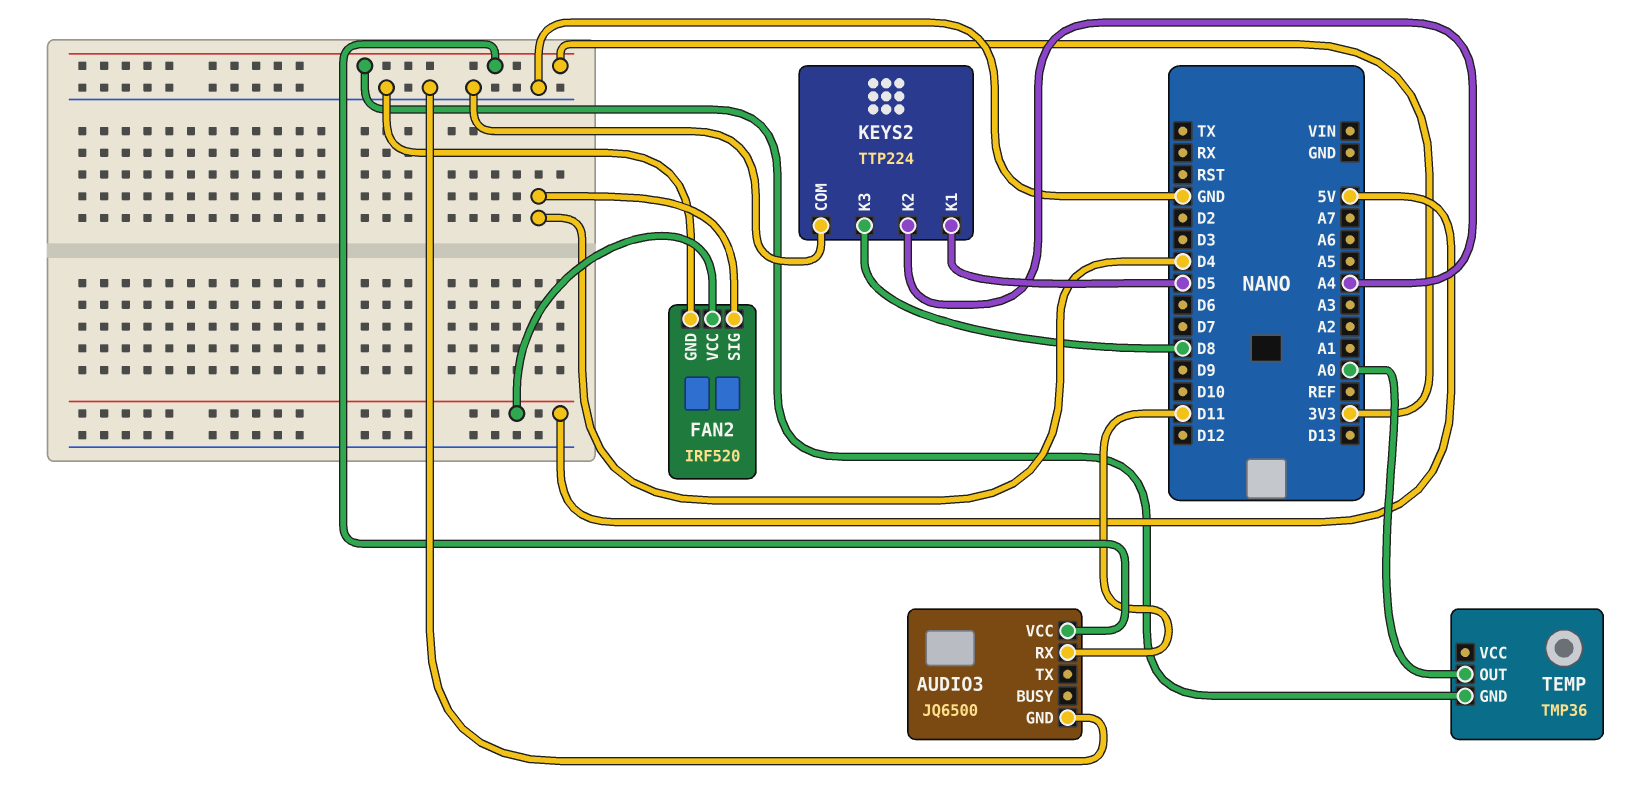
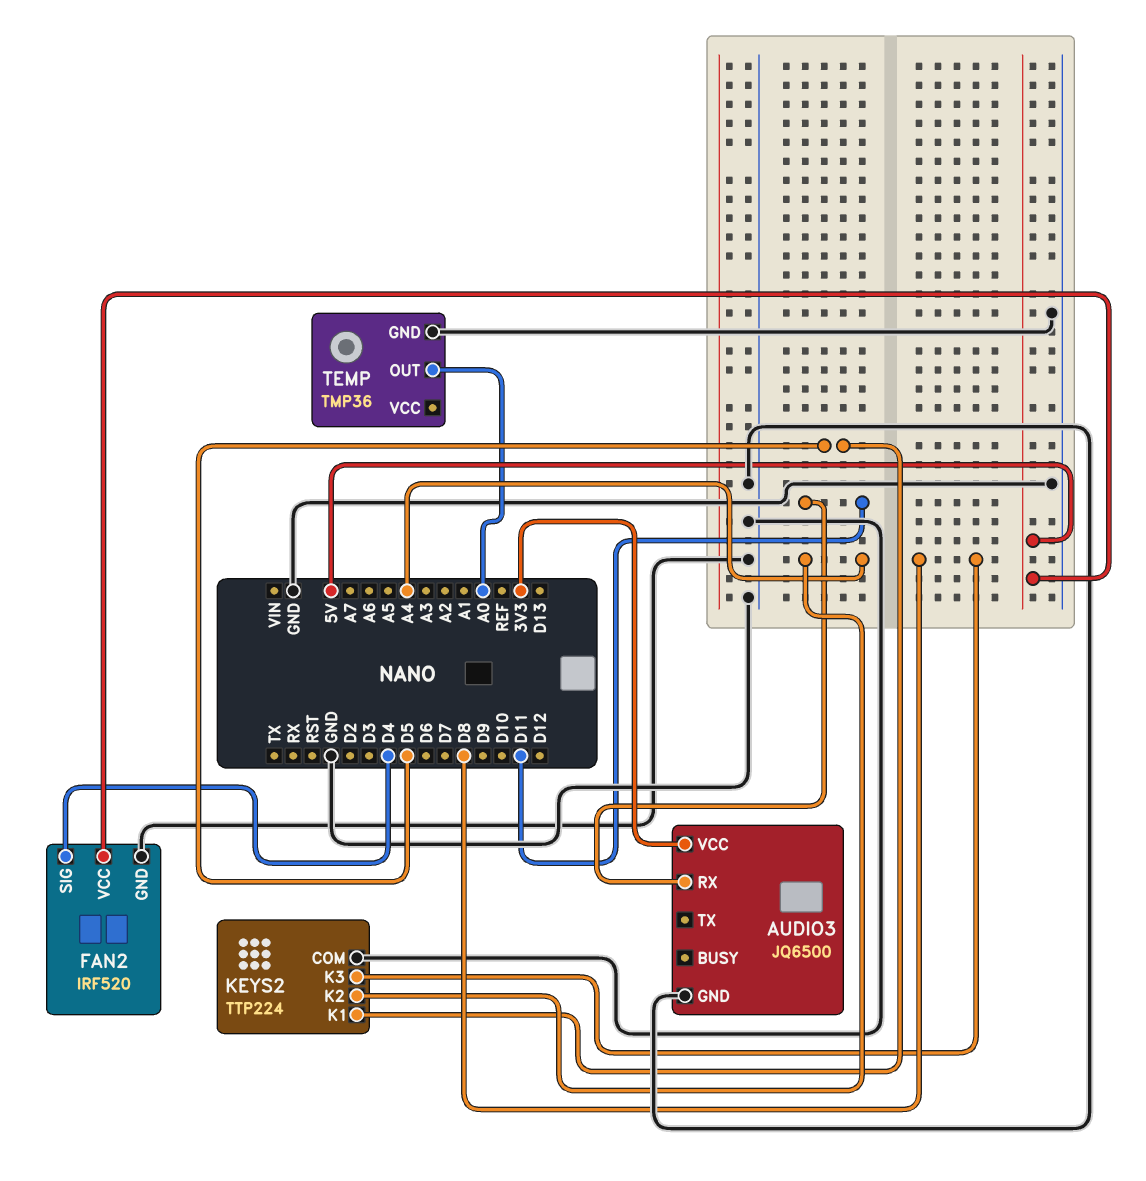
TEMP pin GND: 3V3 -> GND

